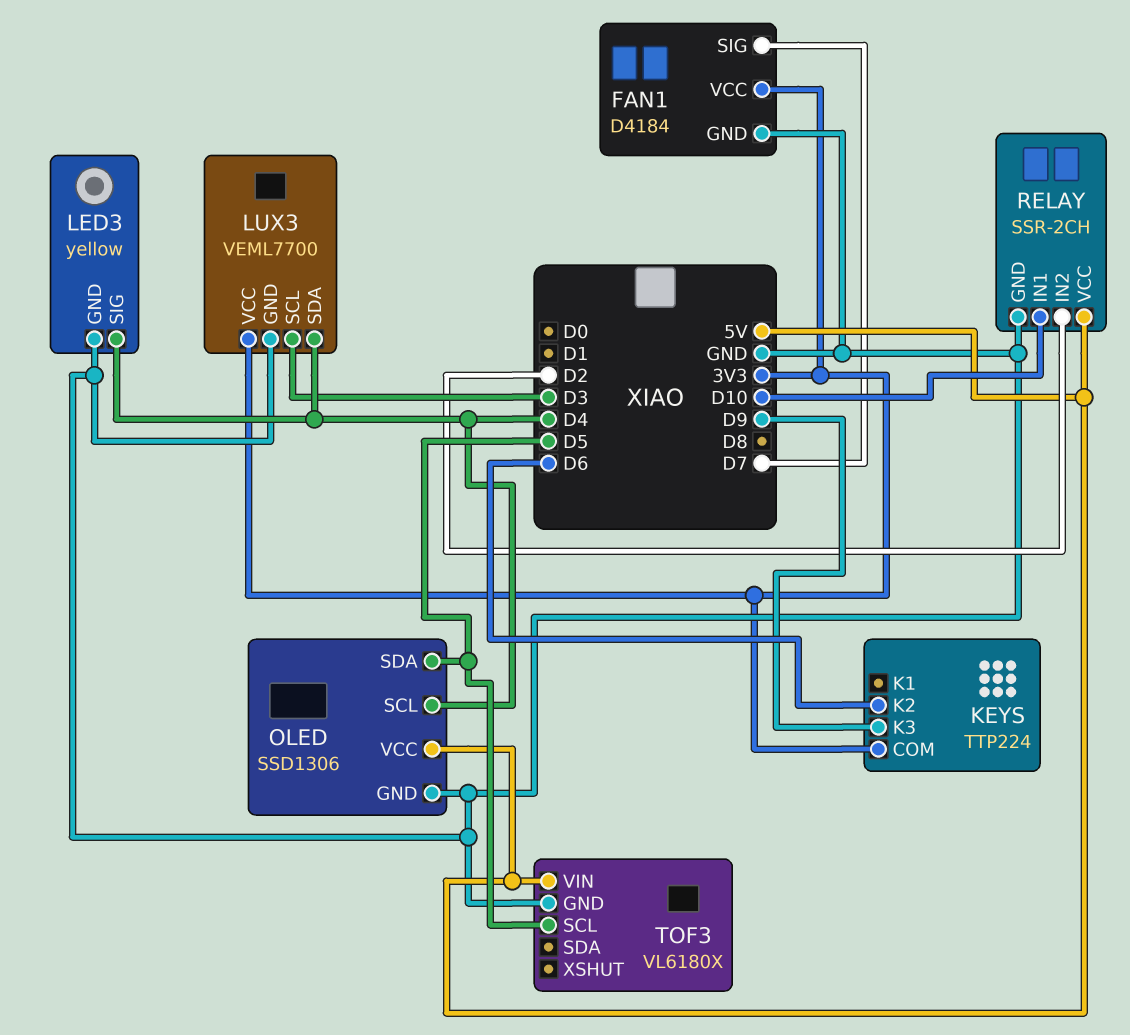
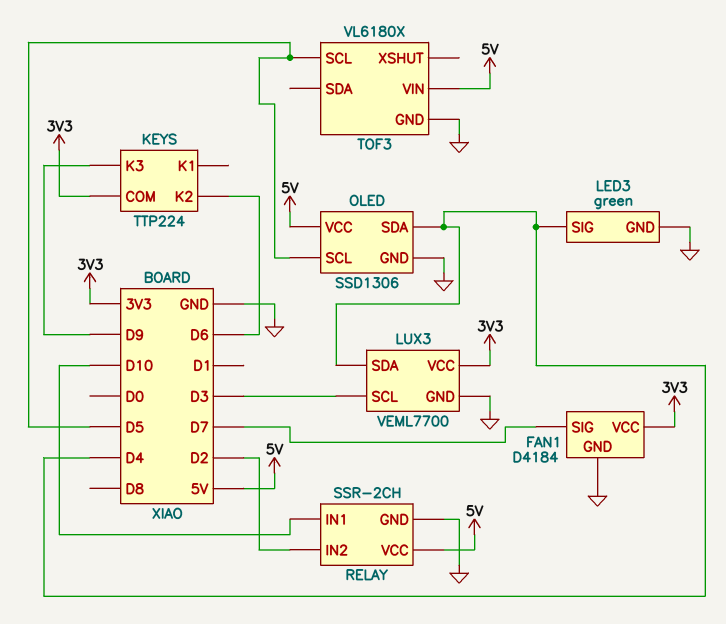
LED3: yellow -> green
OLED pin SCL: D4 -> D5
OLED pin SDA: D5 -> D4

